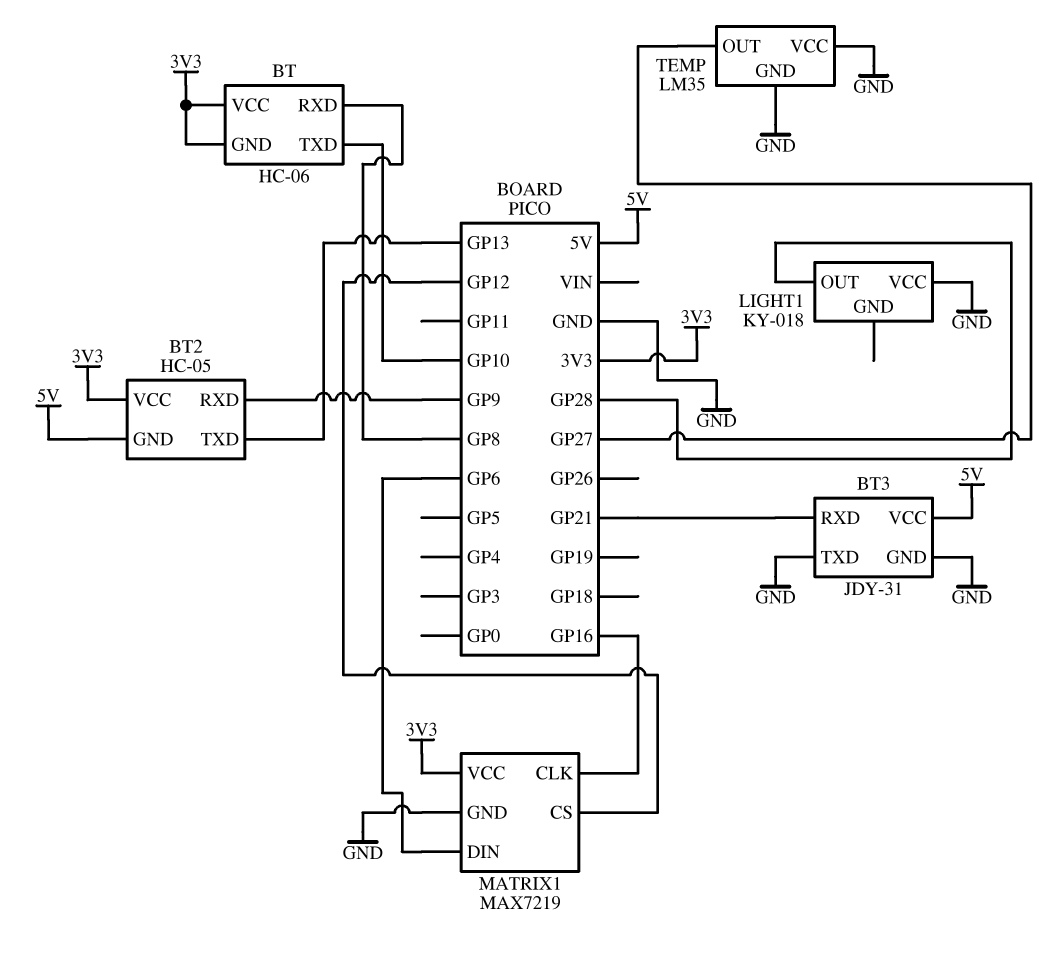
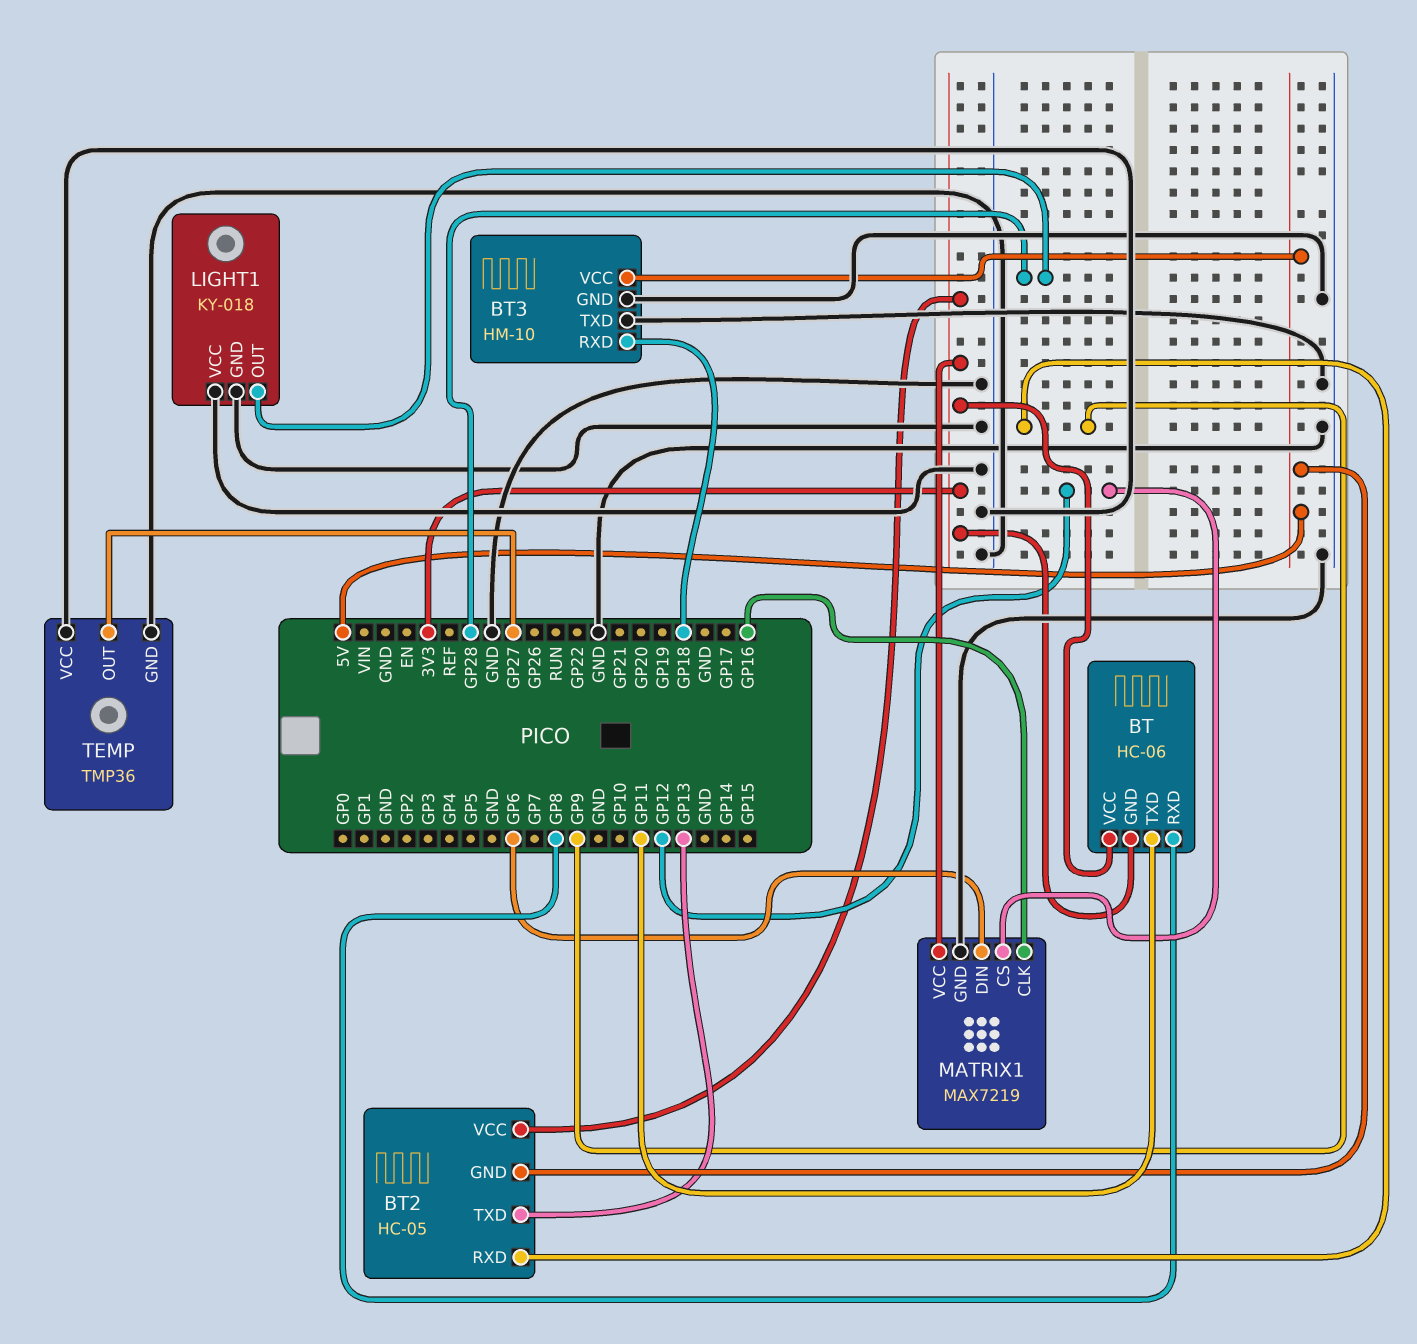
BT pin TXD: GP10 -> GP11
BT3: JDY-31 -> HM-10
BT3 pin RXD: GP21 -> GP18
LIGHT1 pin GND: none -> GND
TEMP: LM35 -> TMP36

